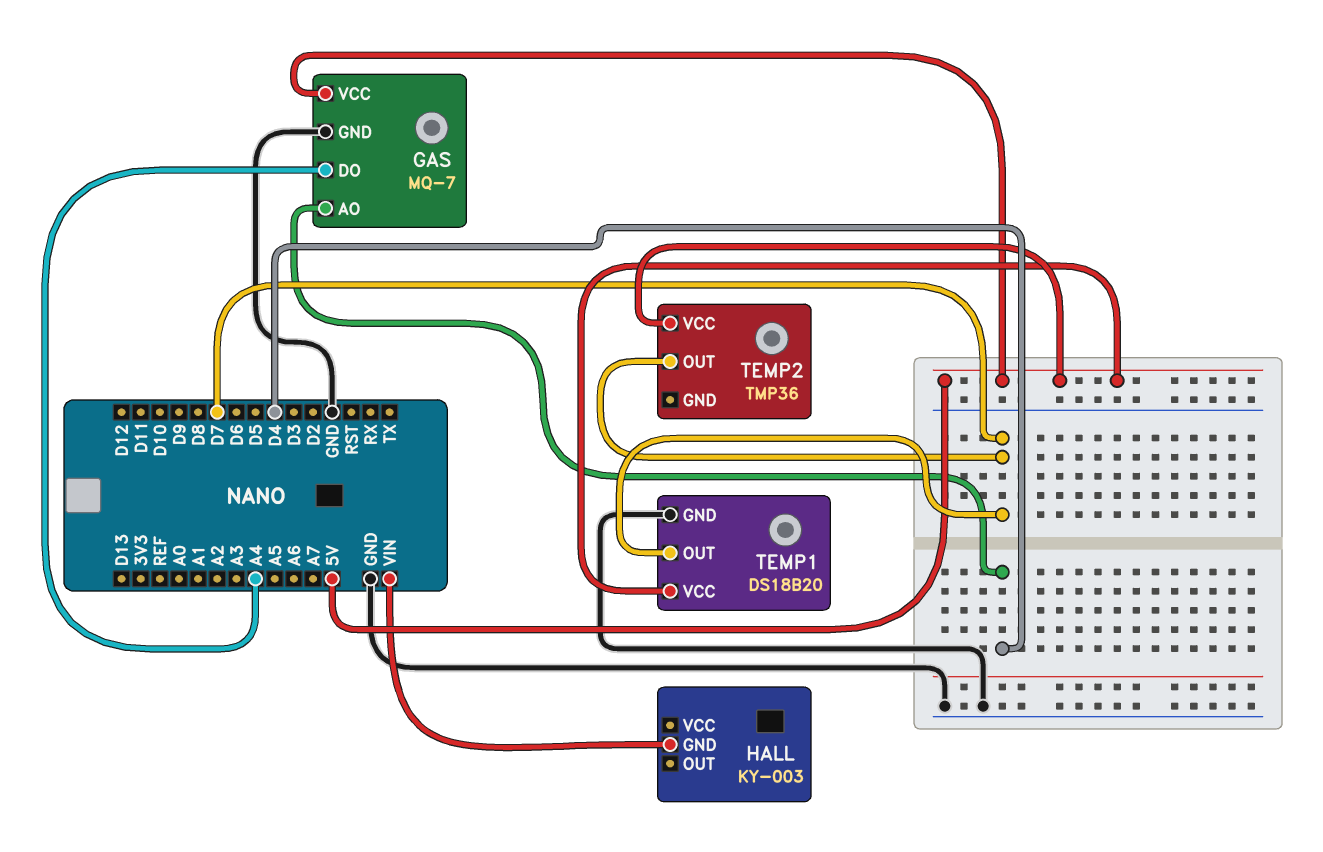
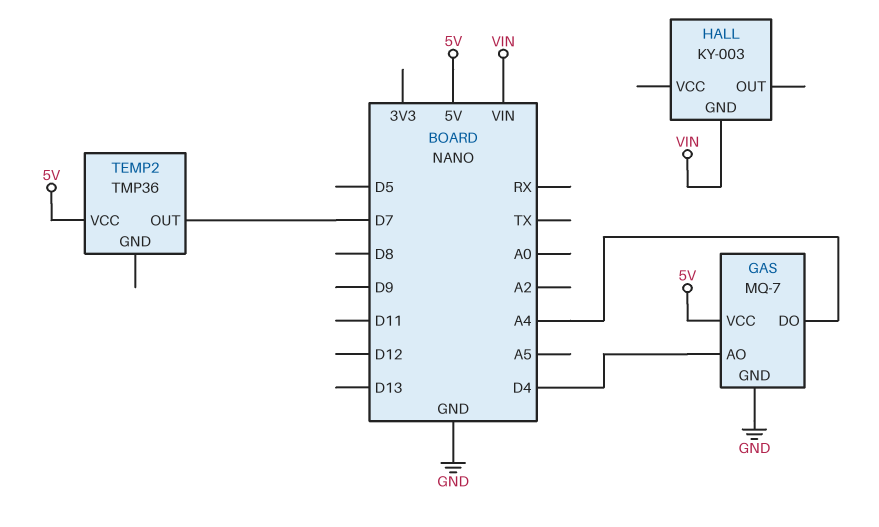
TEMP1: DS18B20 -> none
TEMP1 pin GND: GND -> none
TEMP1 pin OUT: D7 -> none
TEMP1 pin VCC: 5V -> none

